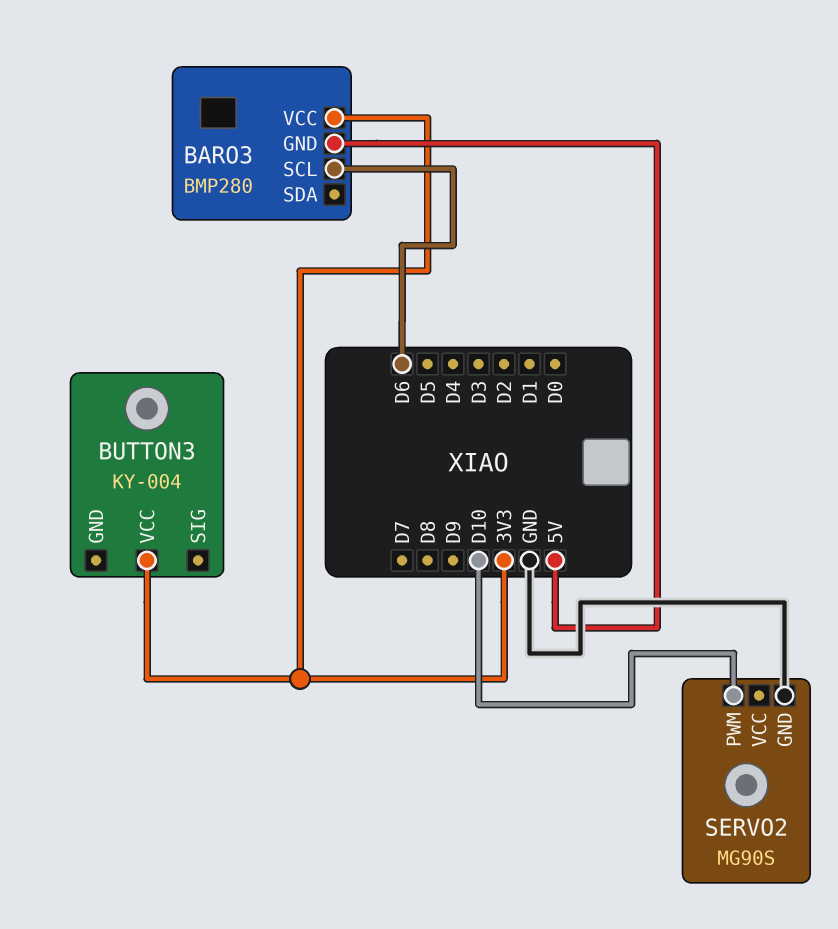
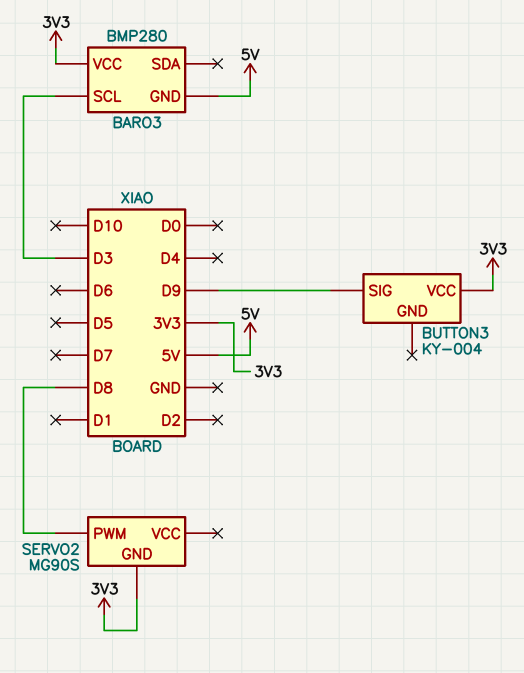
BARO3 pin SCL: D6 -> D3
BUTTON3 pin SIG: none -> D9
SERVO2 pin GND: GND -> 3V3
SERVO2 pin PWM: D10 -> D8

